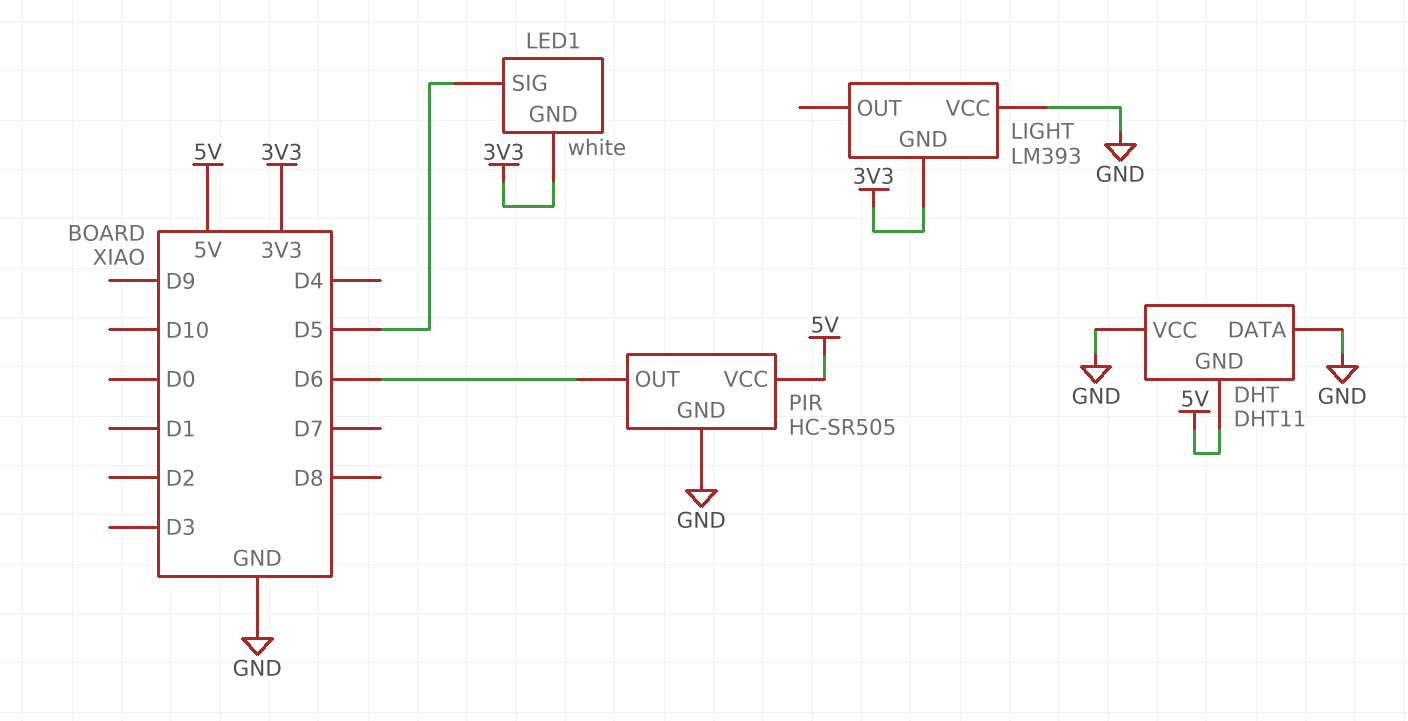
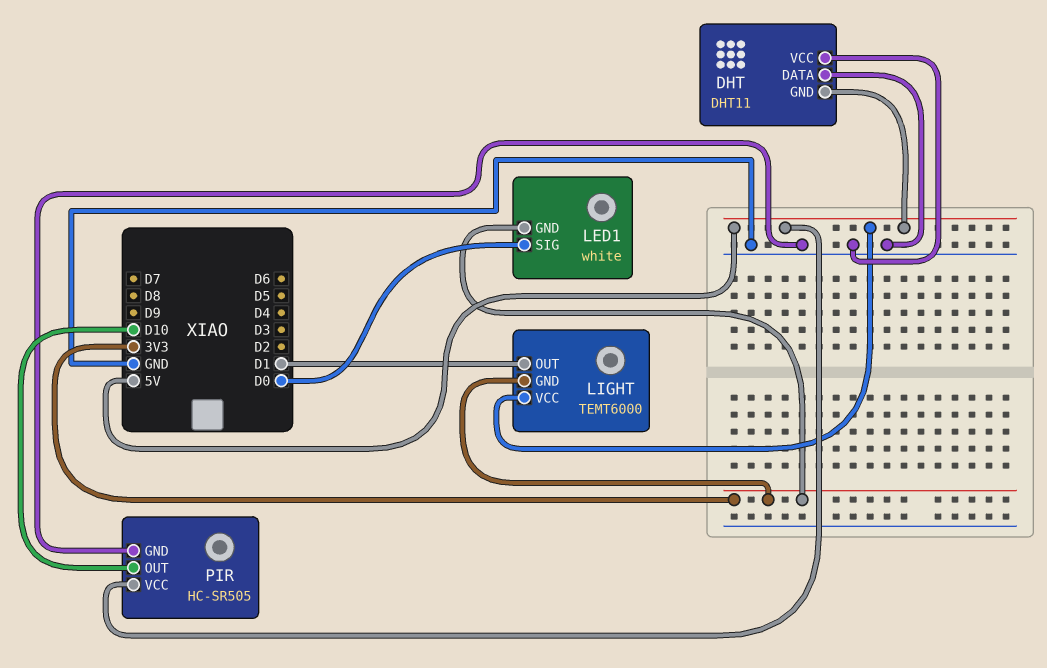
LED1 pin SIG: D5 -> D0
LIGHT: LM393 -> TEMT6000
LIGHT pin OUT: none -> D1
LIGHT pin VCC: GND -> 5V
PIR pin OUT: D6 -> D10

